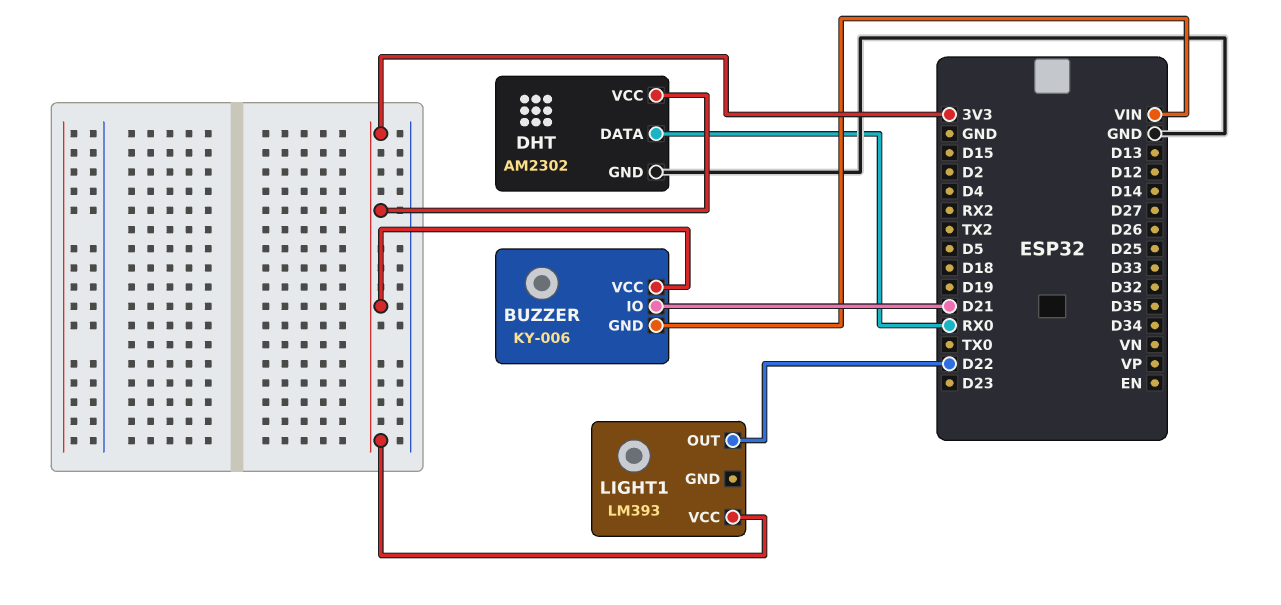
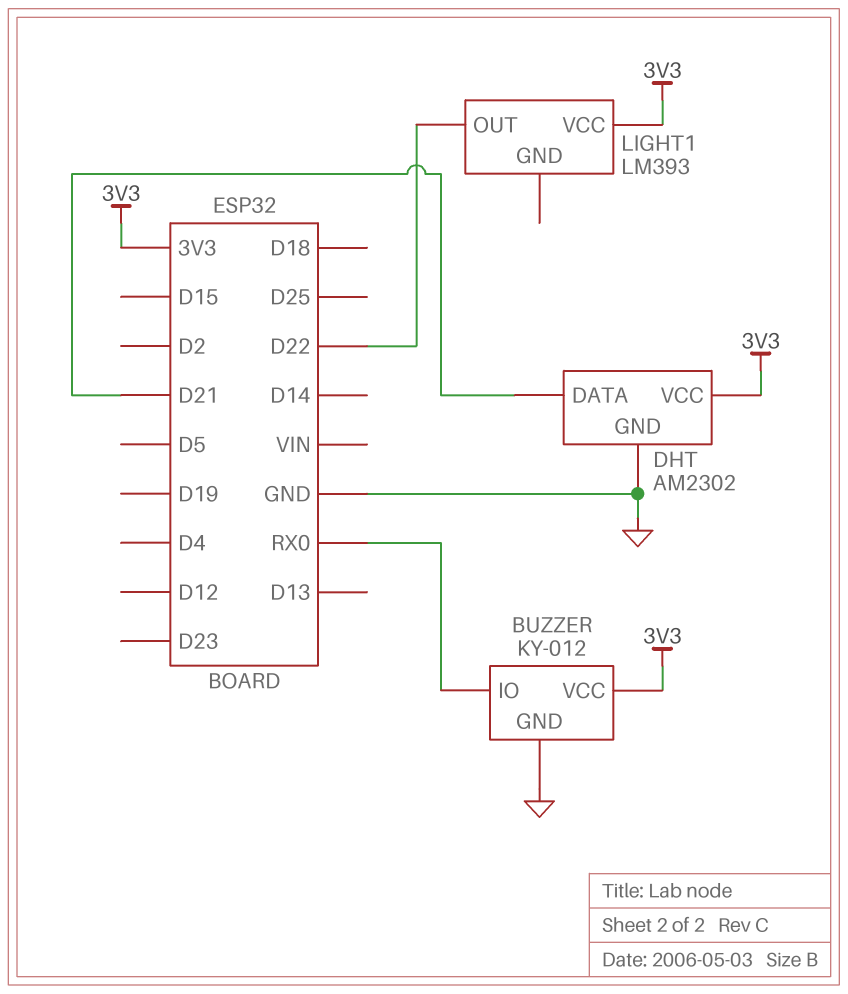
BUZZER: KY-006 -> KY-012
BUZZER pin GND: VIN -> GND
BUZZER pin IO: D21 -> RX0
DHT pin DATA: RX0 -> D21

